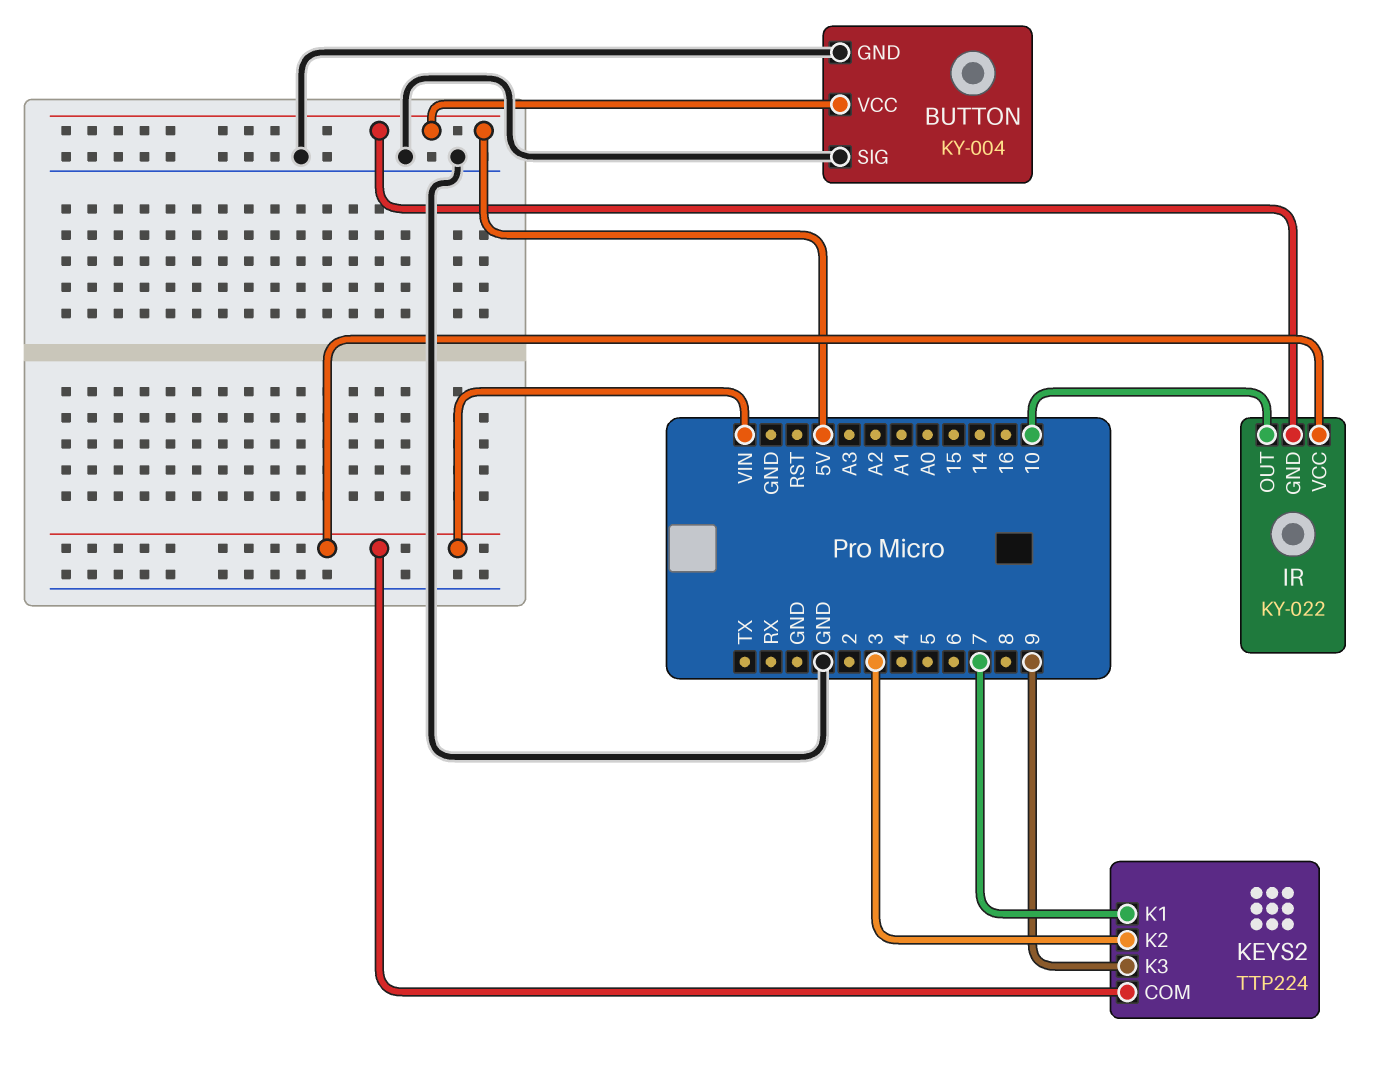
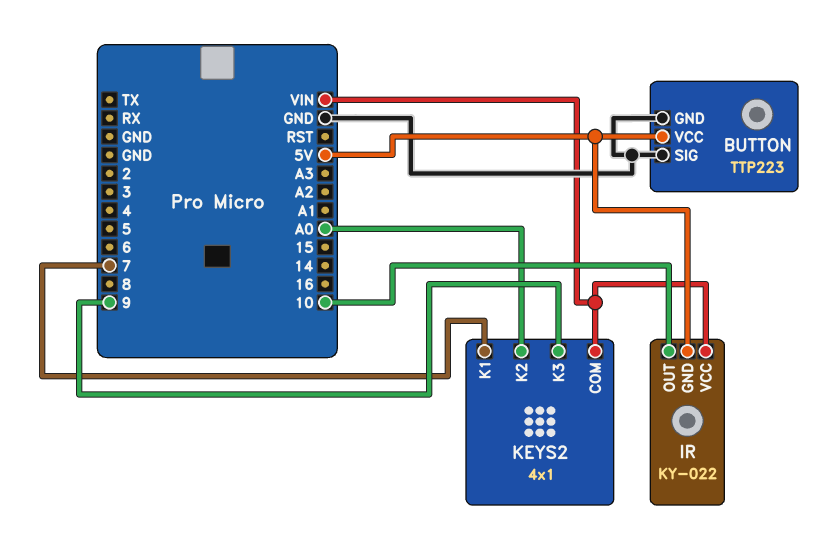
BUTTON: KY-004 -> TTP223
KEYS2: TTP224 -> 4x1
KEYS2 pin K2: 3 -> A0

